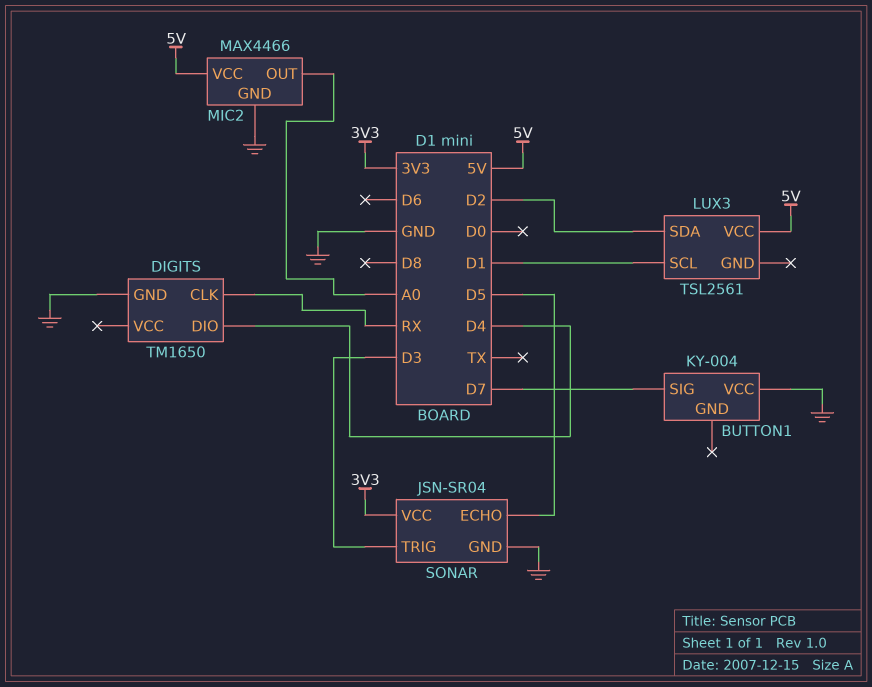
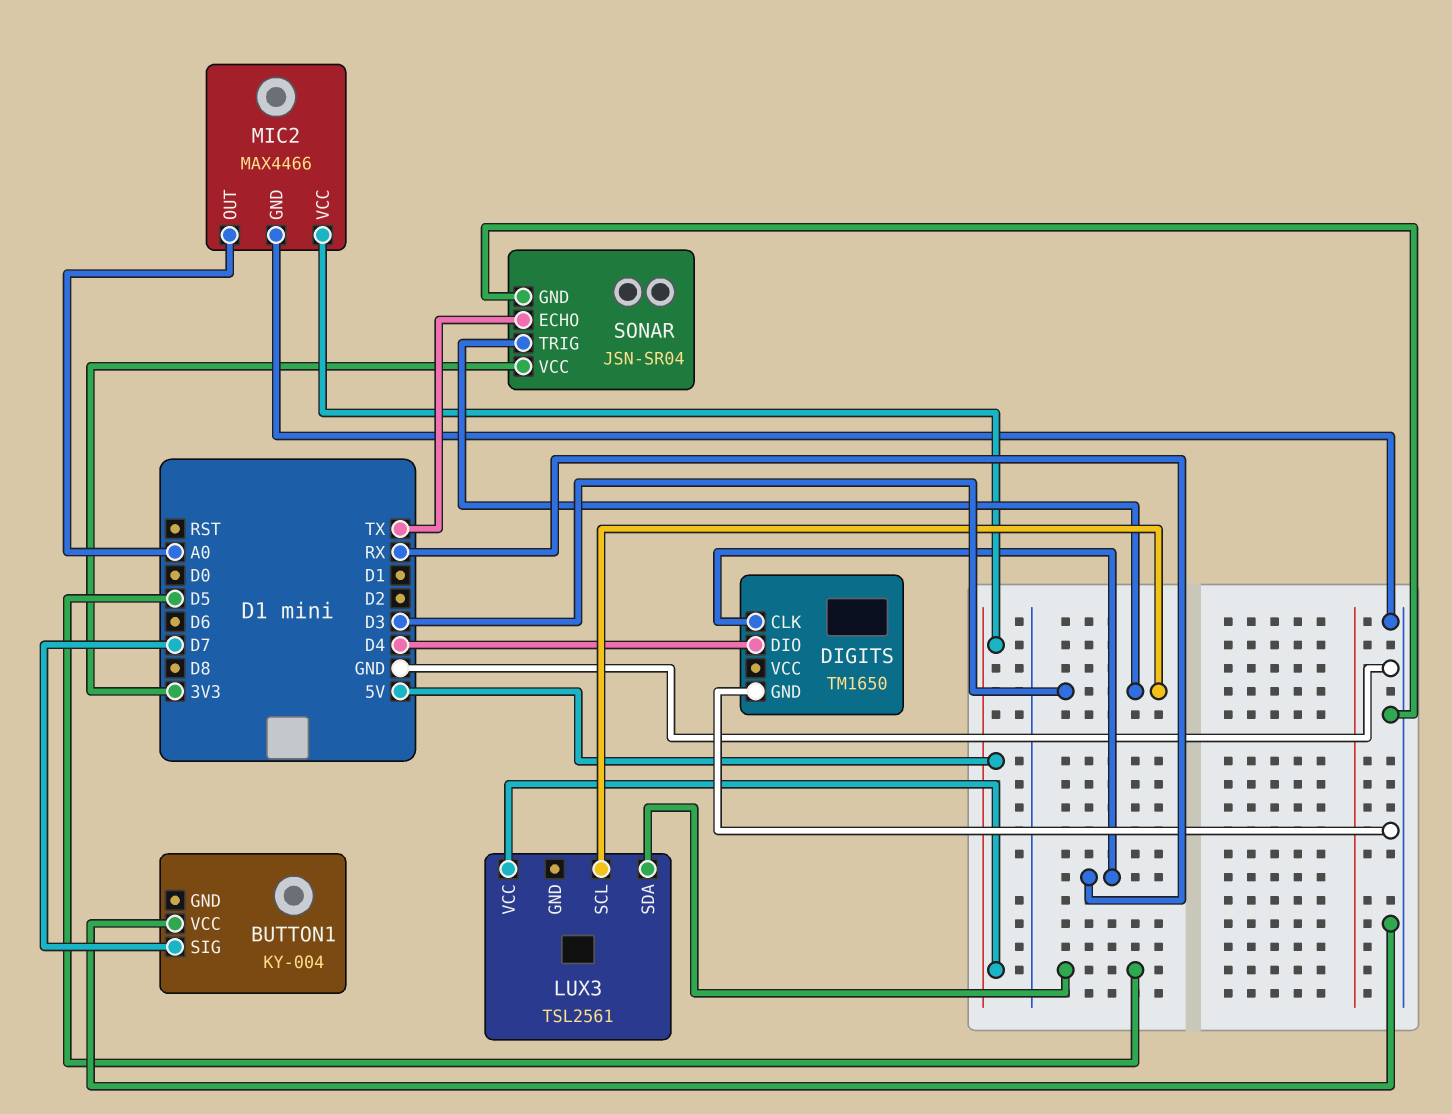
LUX3 pin SCL: D1 -> D3
LUX3 pin SDA: D2 -> D5
SONAR pin ECHO: D5 -> TX

